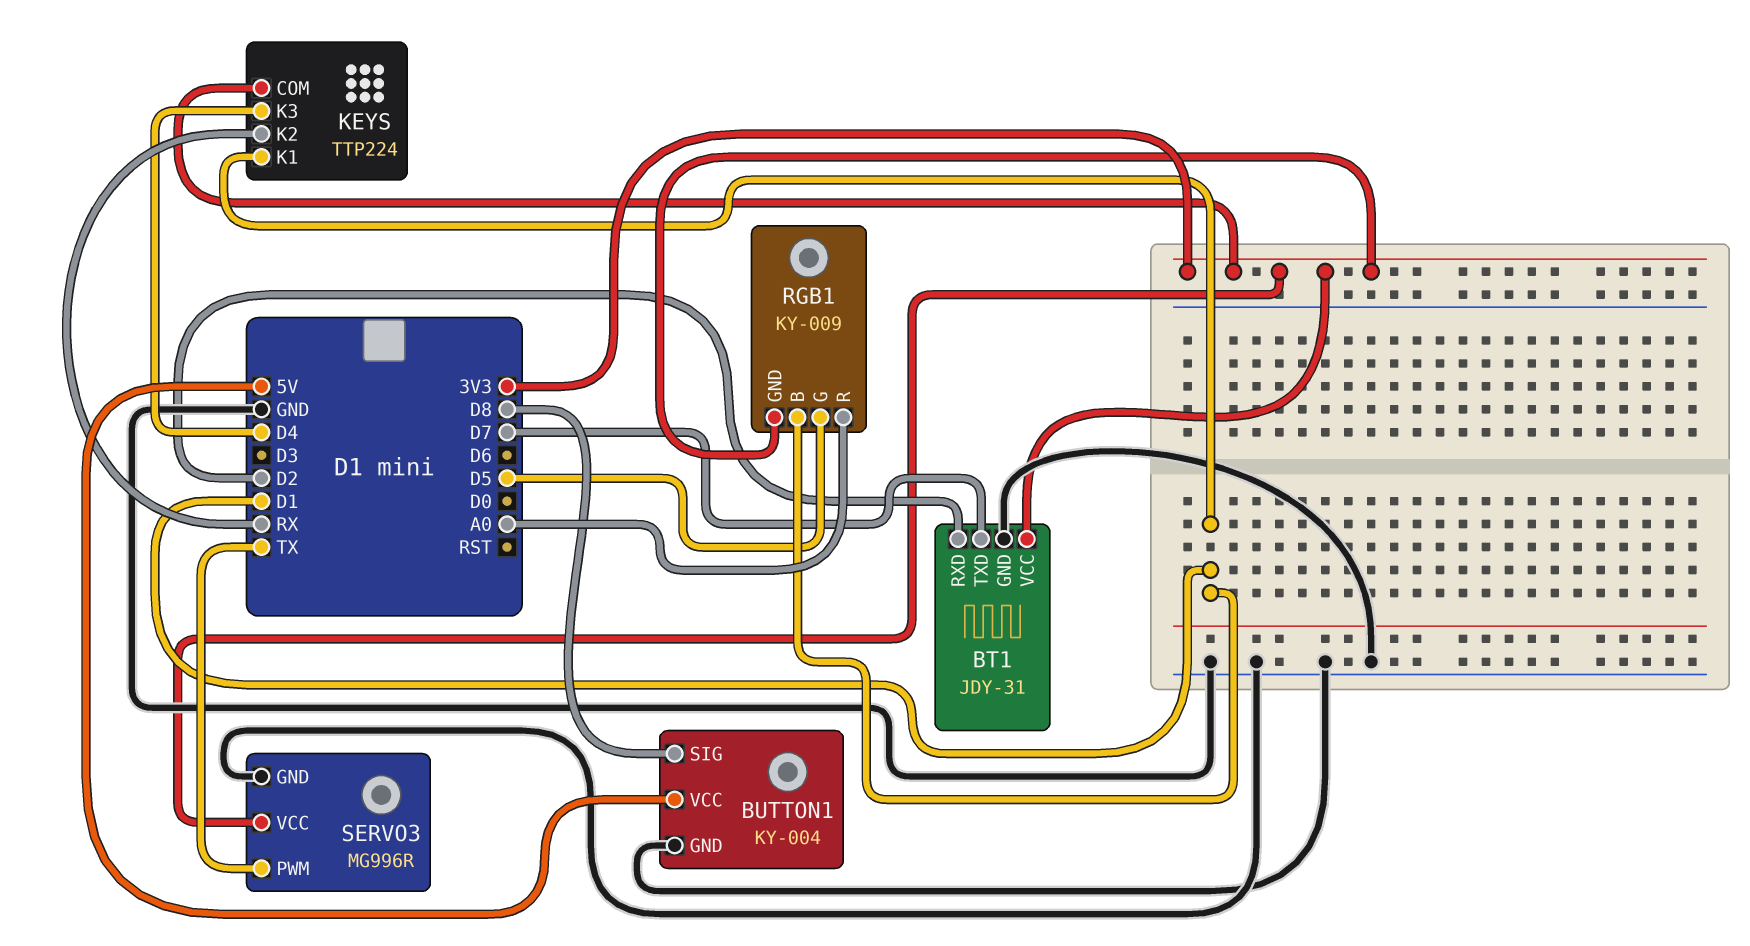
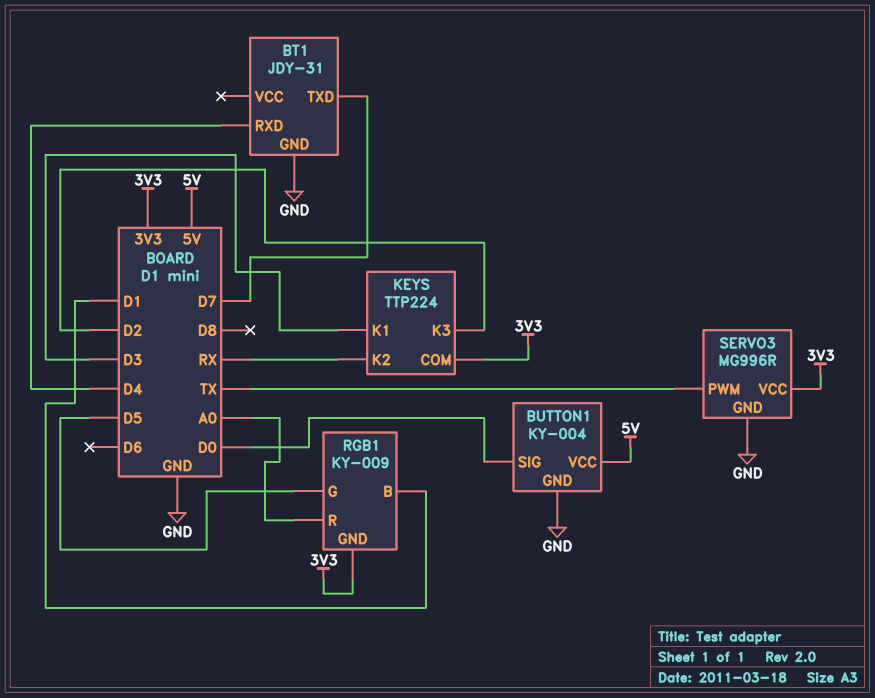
BT1 pin RXD: D2 -> D4
BT1 pin VCC: 3V3 -> none
BUTTON1 pin SIG: D8 -> D0
KEYS pin K1: D1 -> D3
KEYS pin K3: D4 -> D2

